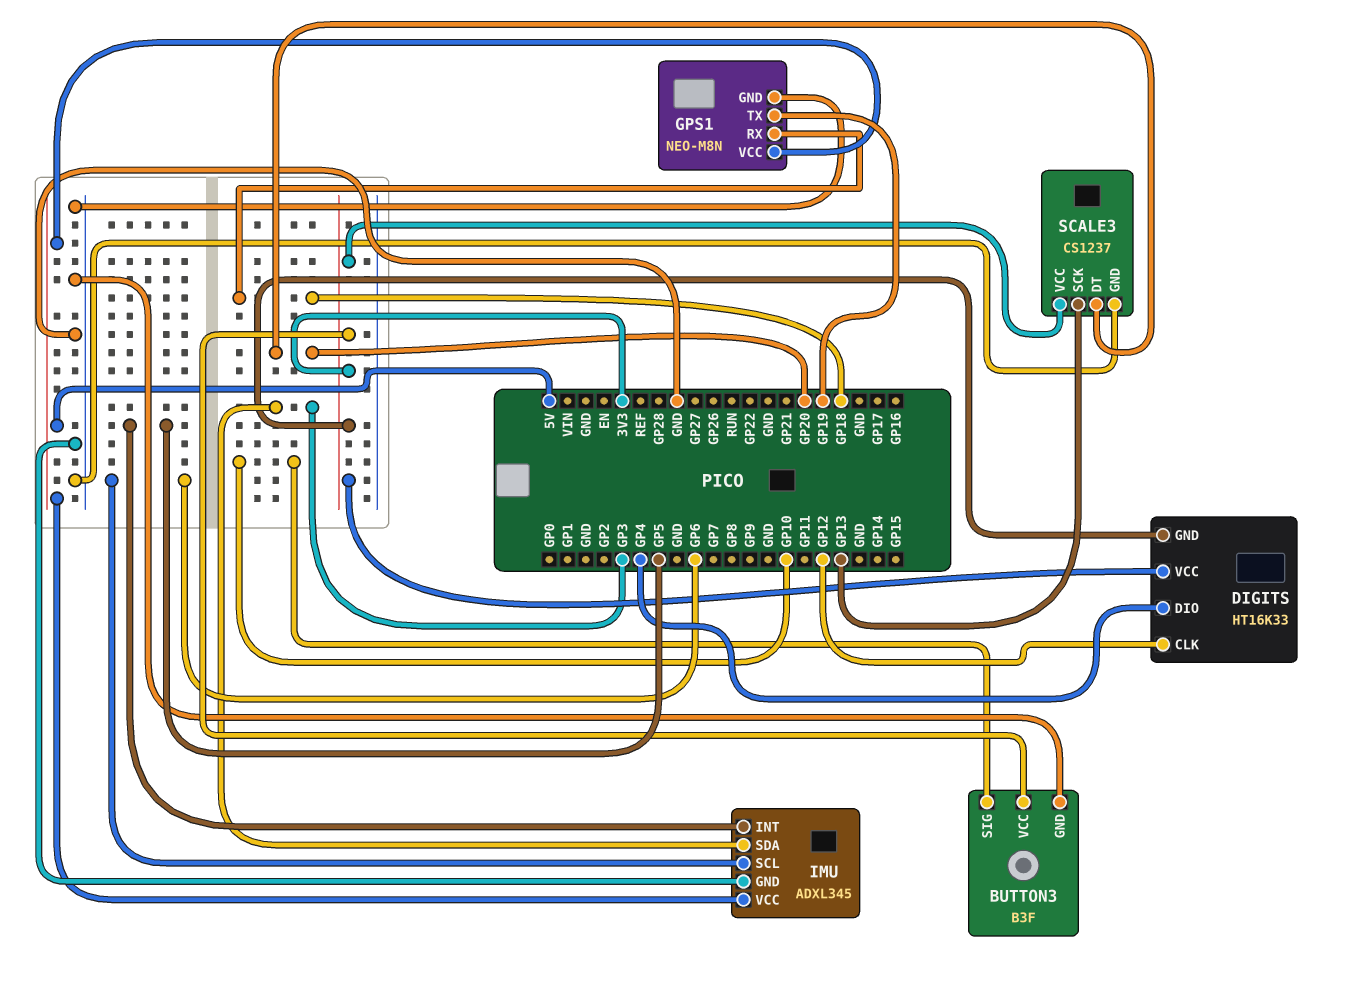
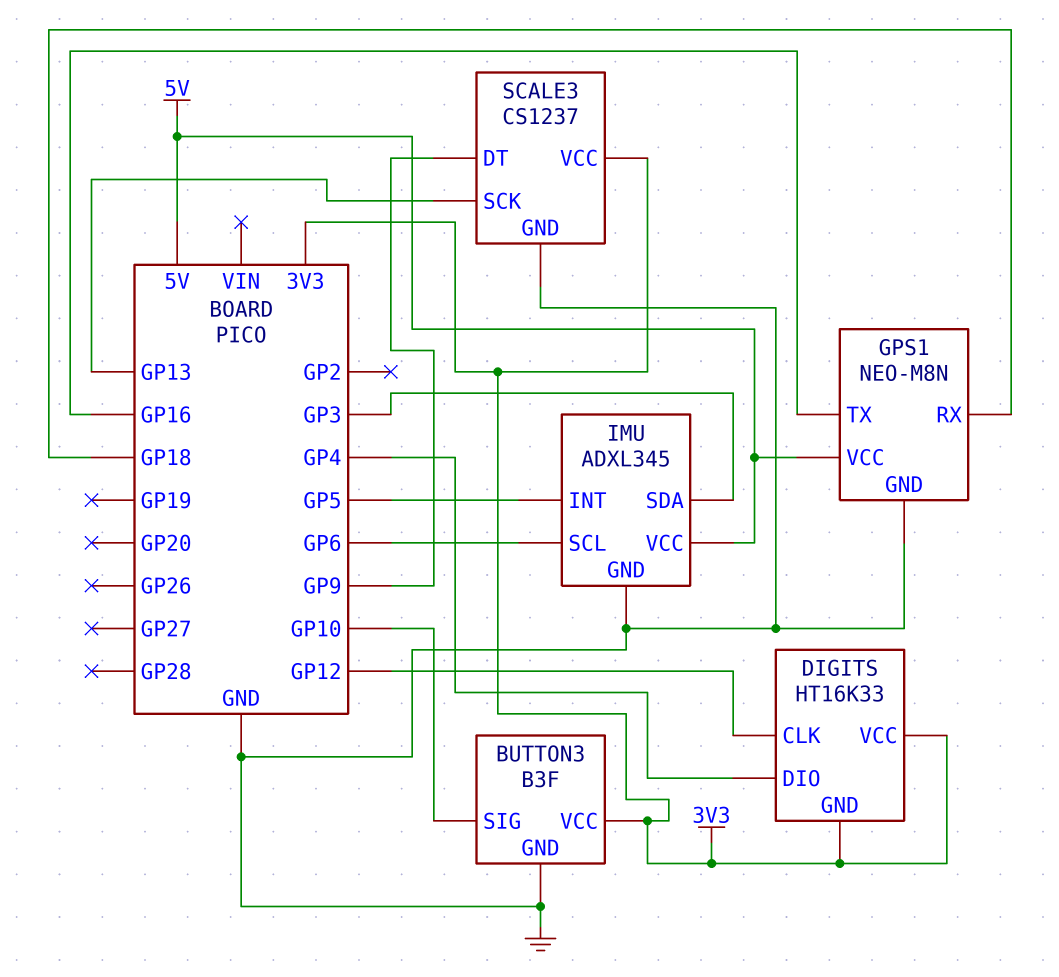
GPS1 pin TX: GP19 -> GP16
SCALE3 pin DT: GP20 -> GP9

